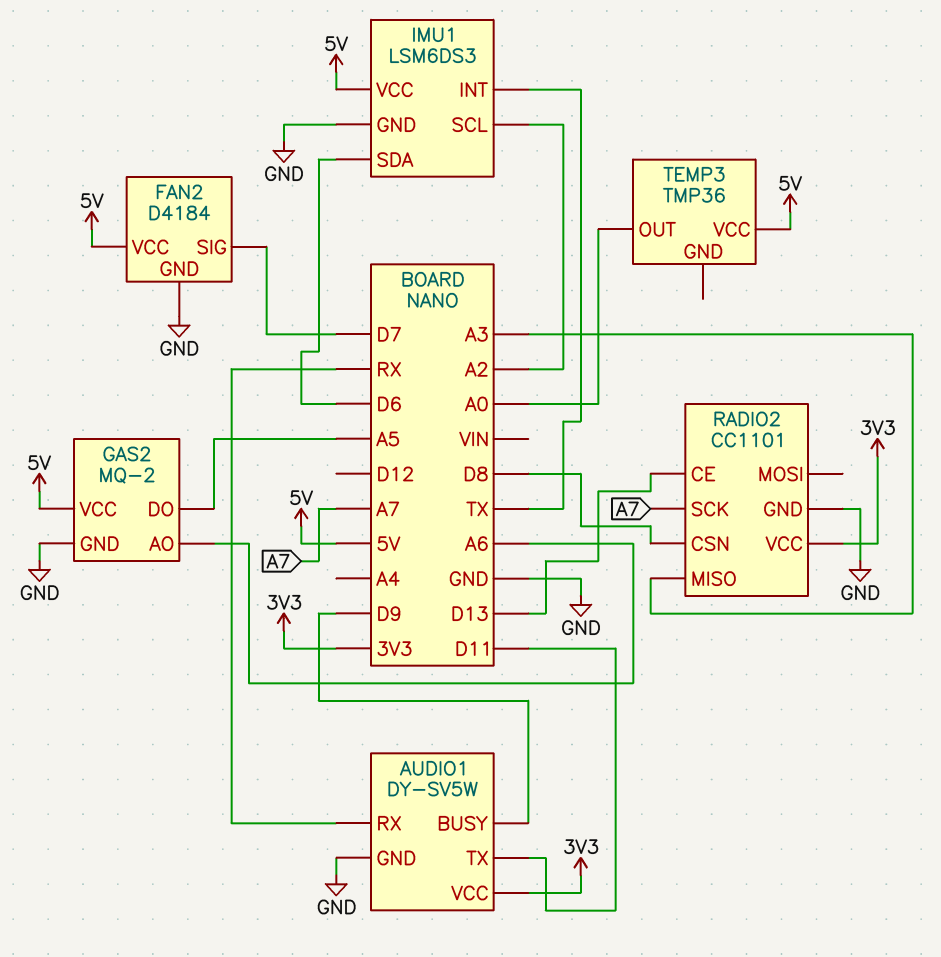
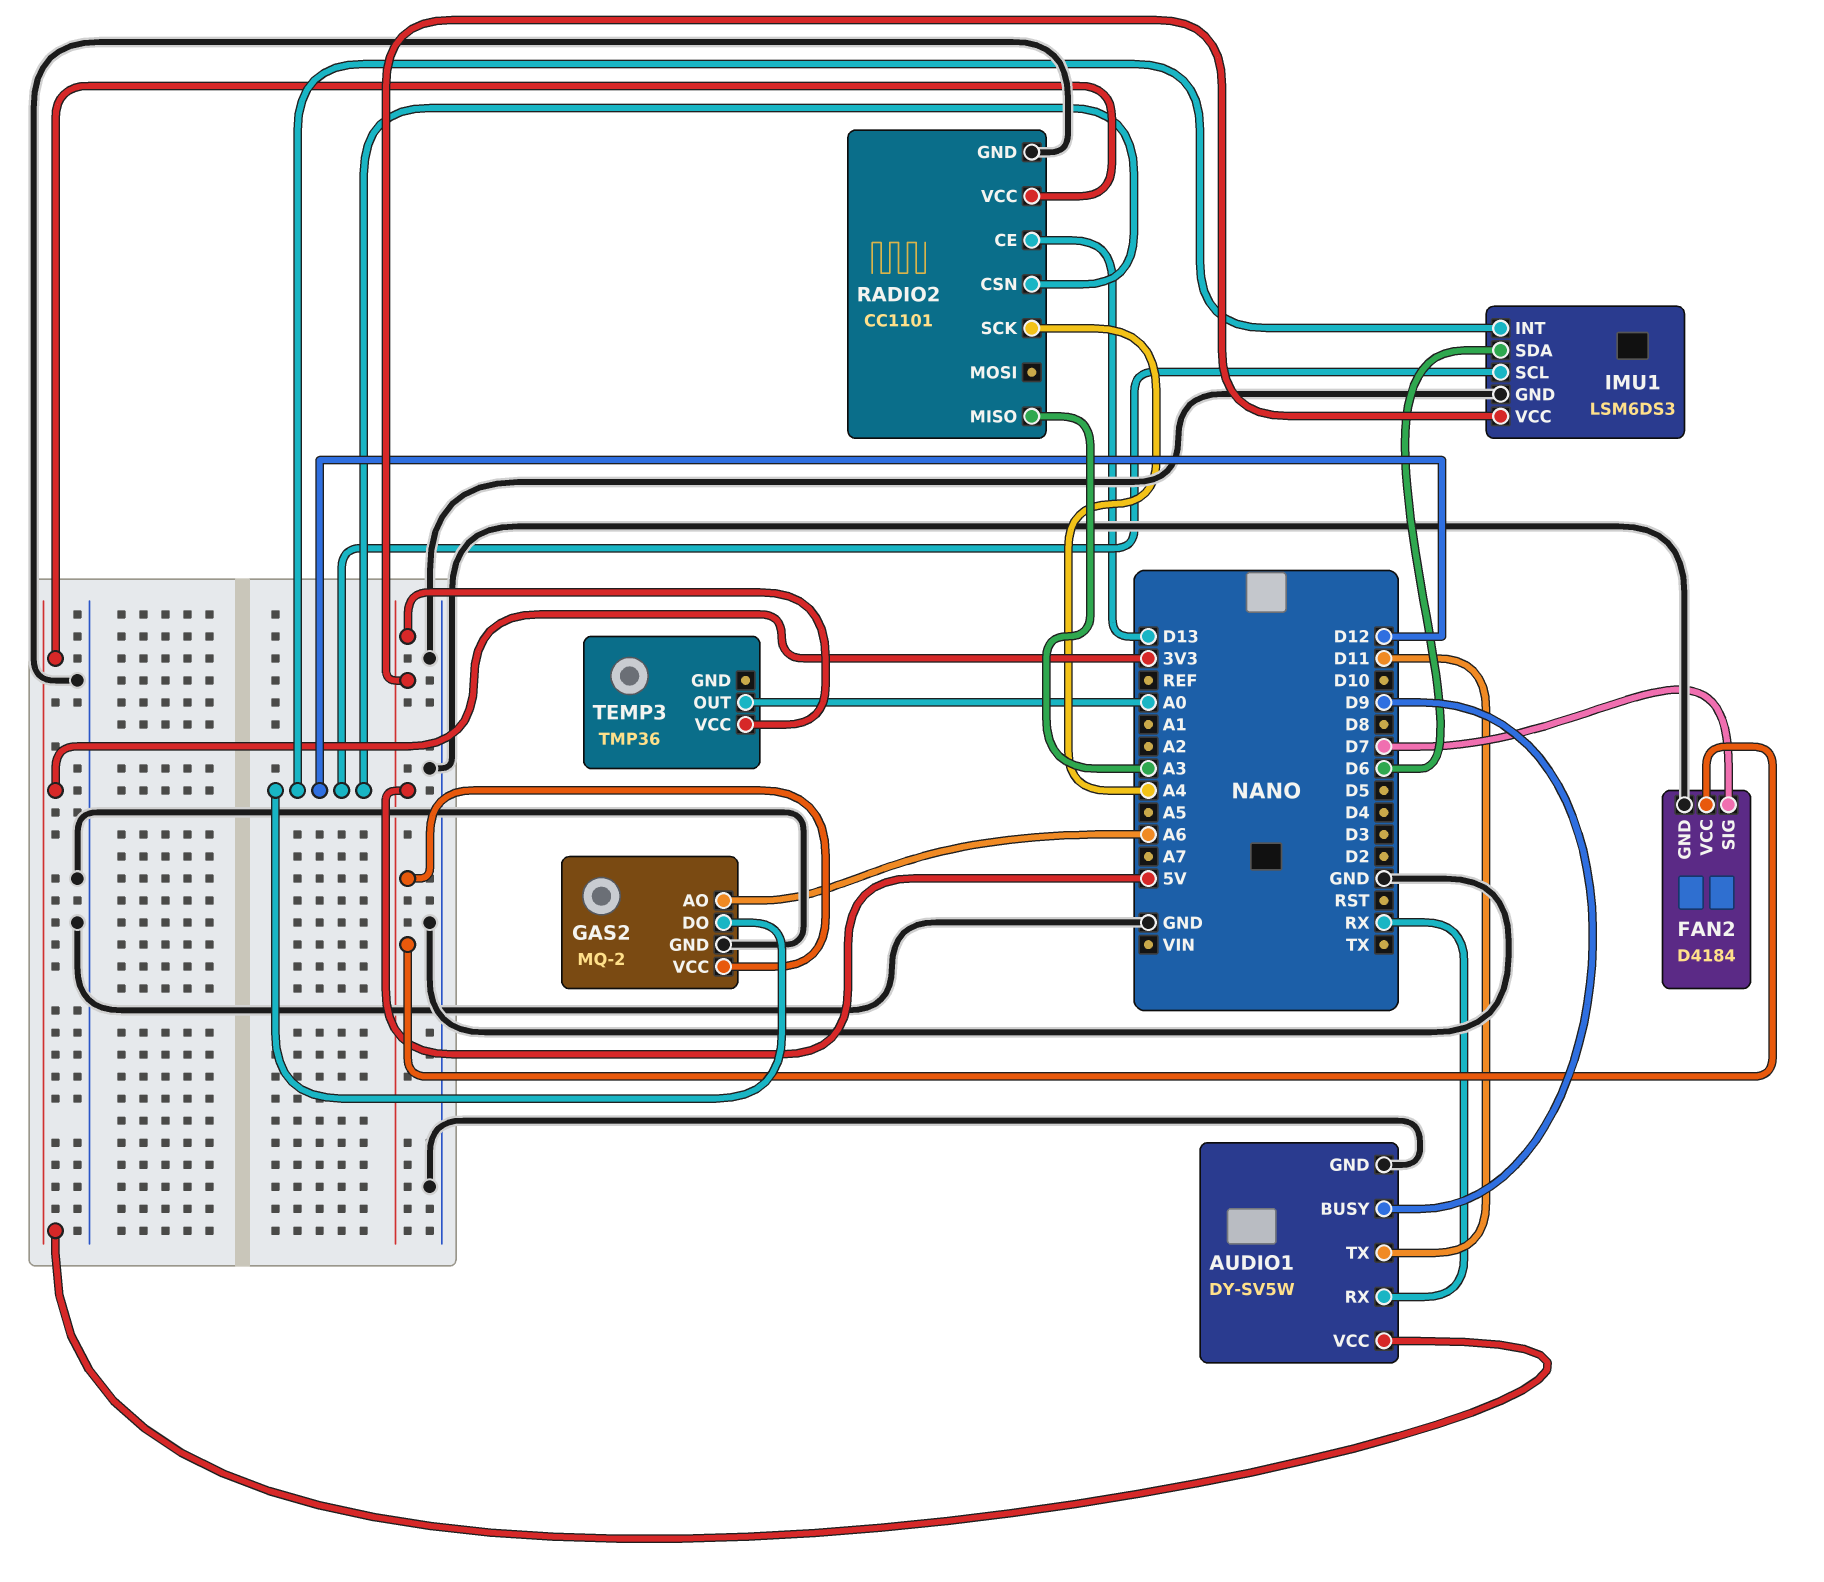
GAS2 pin DO: A5 -> D12
IMU1 pin INT: TX -> D12
IMU1 pin SCL: A2 -> D12
RADIO2 pin CSN: D8 -> D12
RADIO2 pin SCK: A7 -> A4

